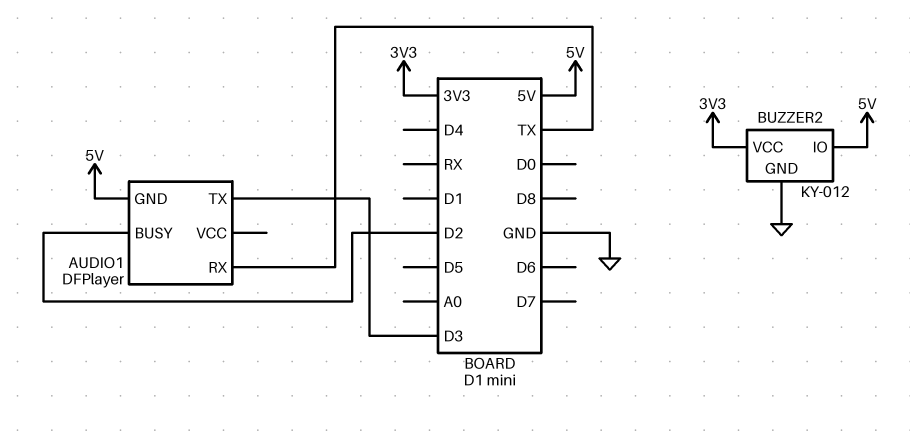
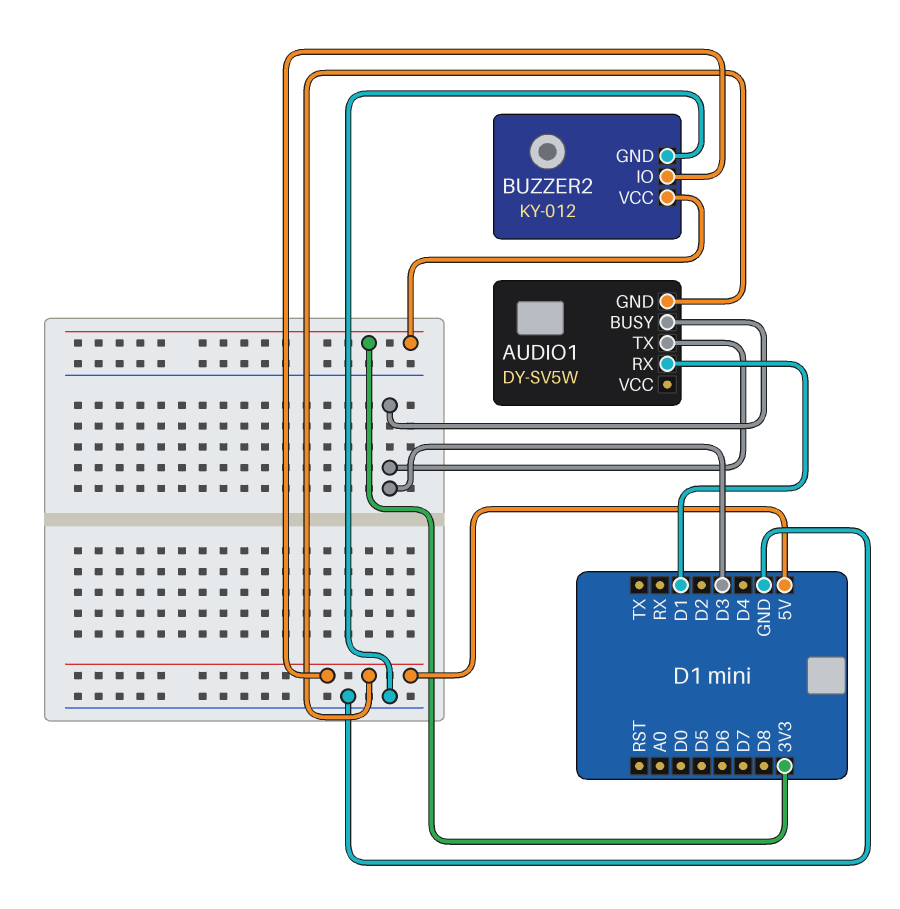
AUDIO1: DFPlayer -> DY-SV5W
AUDIO1 pin BUSY: D2 -> D3
AUDIO1 pin RX: TX -> D1

